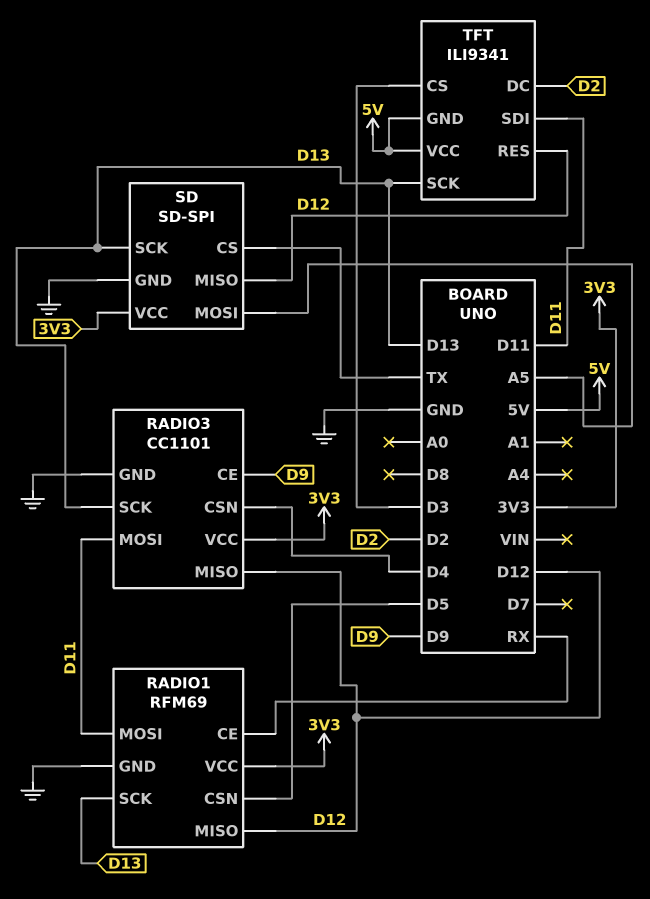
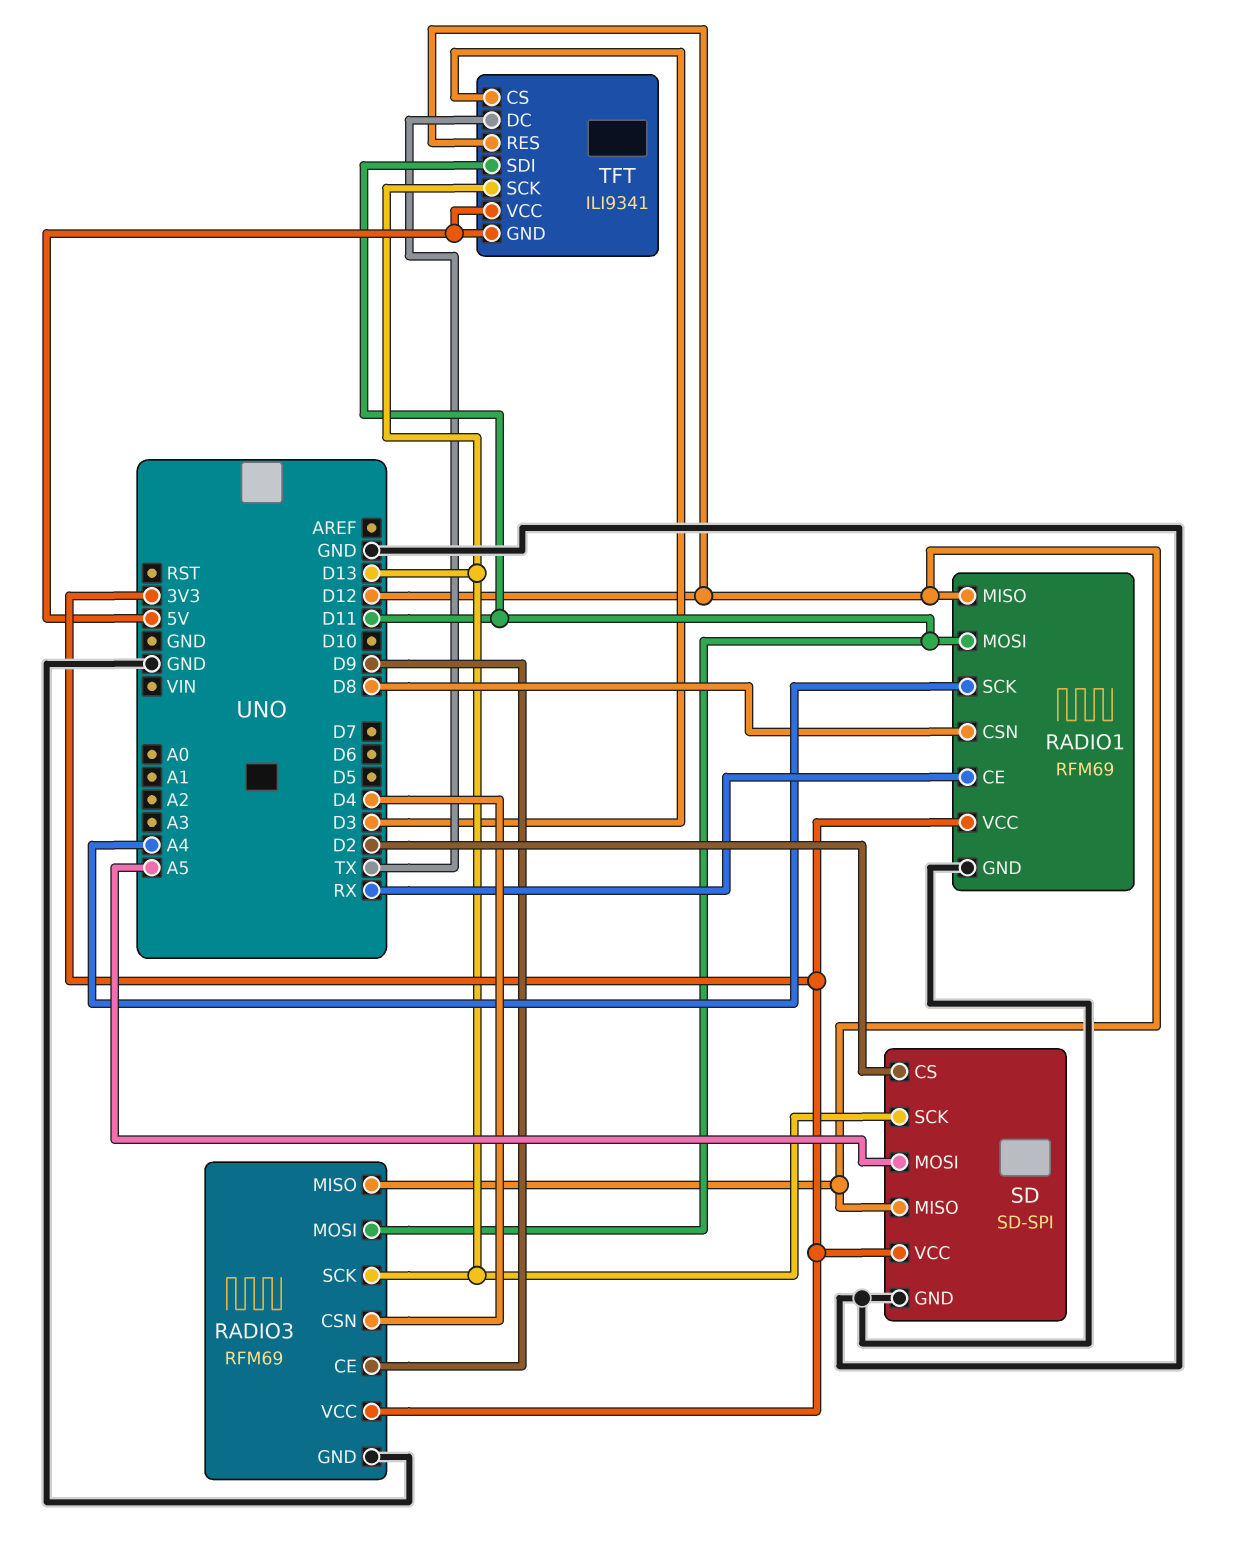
RADIO1 pin CSN: D5 -> D8
RADIO1 pin SCK: D13 -> A4
RADIO3: CC1101 -> RFM69
SD pin CS: TX -> D2
TFT pin DC: D2 -> TX

